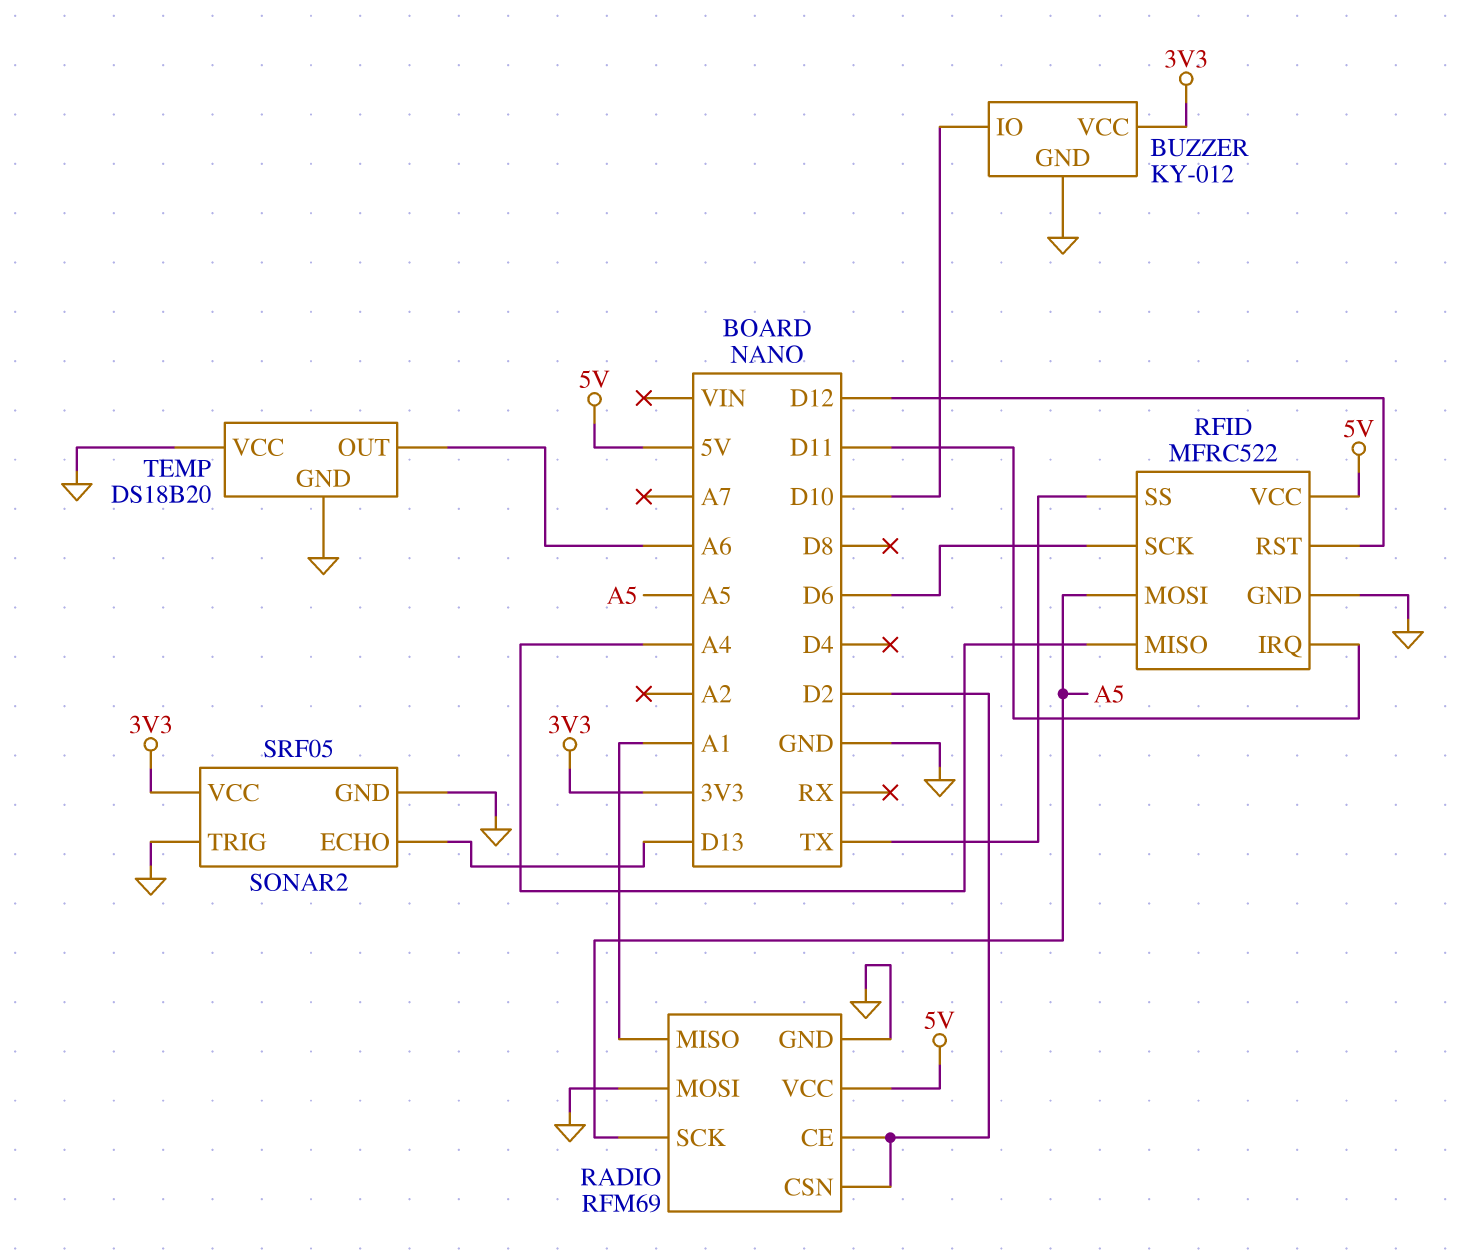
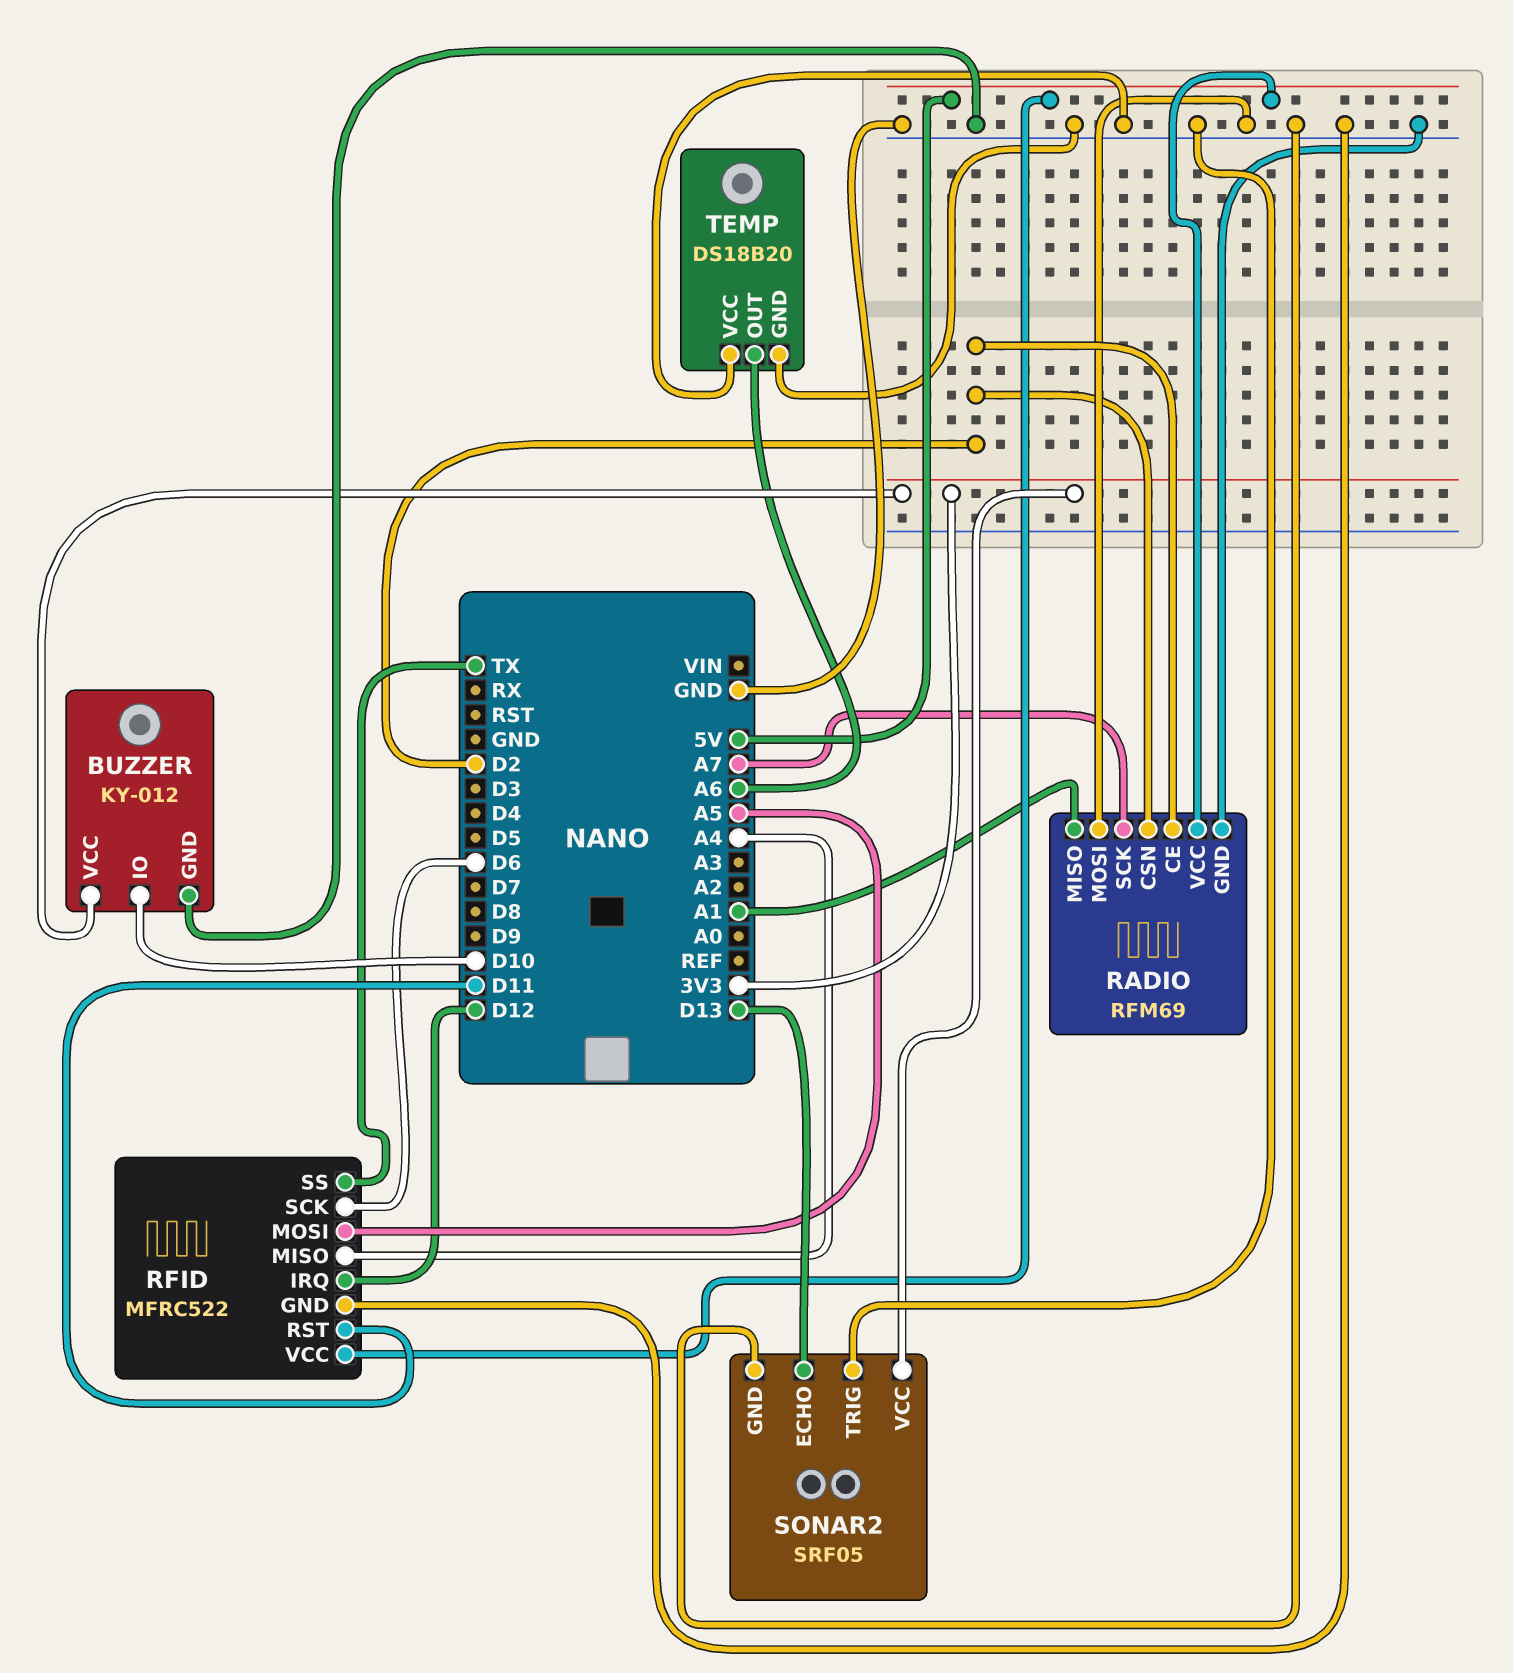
RADIO pin SCK: A5 -> A7
RFID pin IRQ: D11 -> D12
RFID pin RST: D12 -> D11

